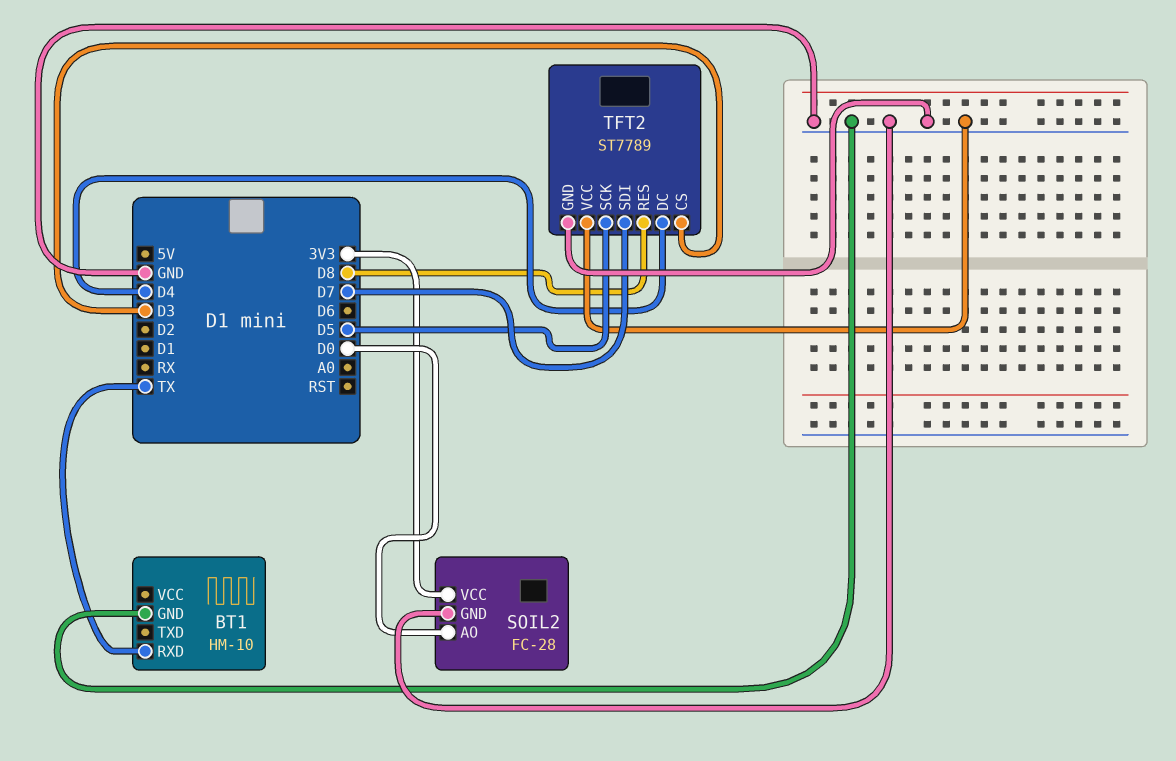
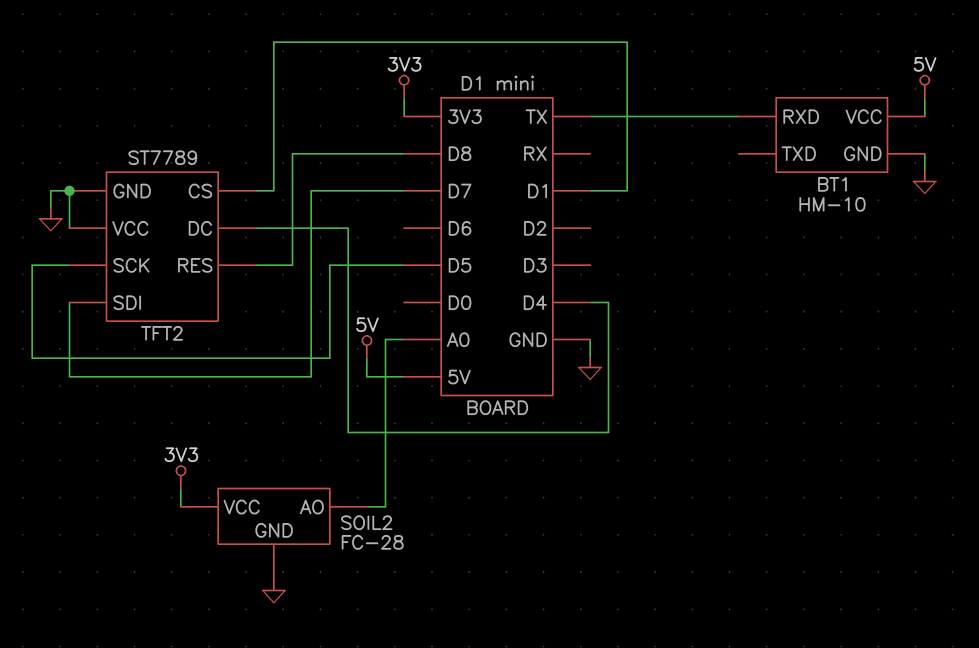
BT1 pin VCC: none -> 5V
SOIL2 pin AO: D0 -> A0
TFT2 pin CS: D3 -> D1

